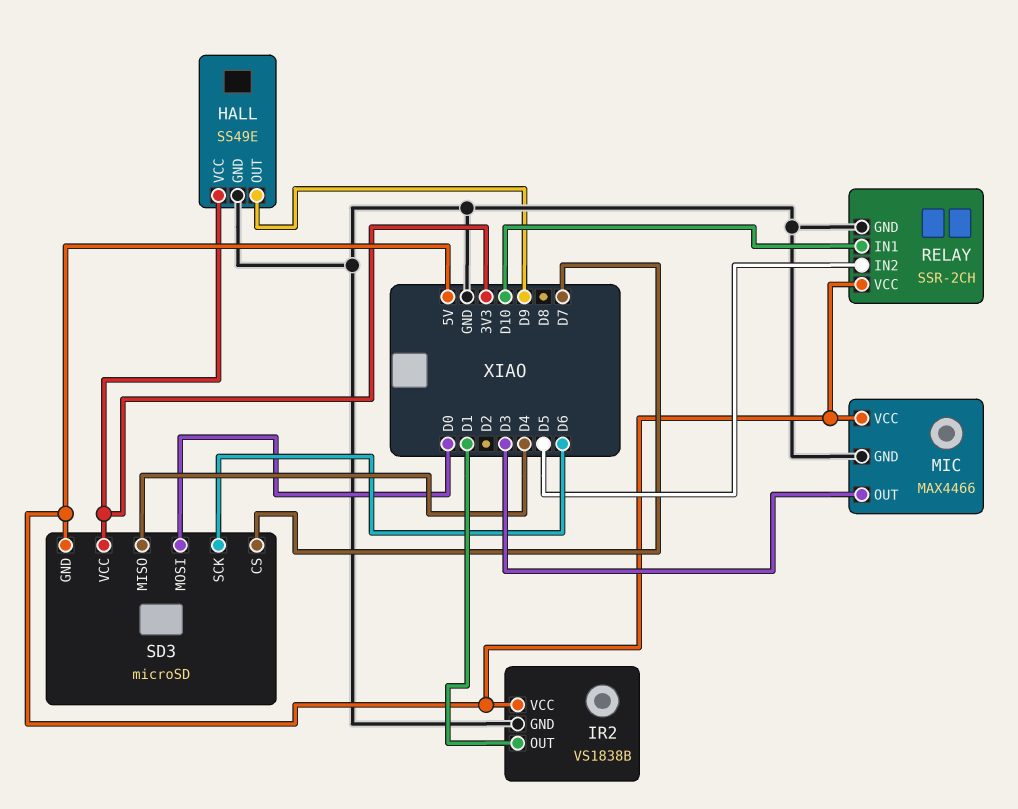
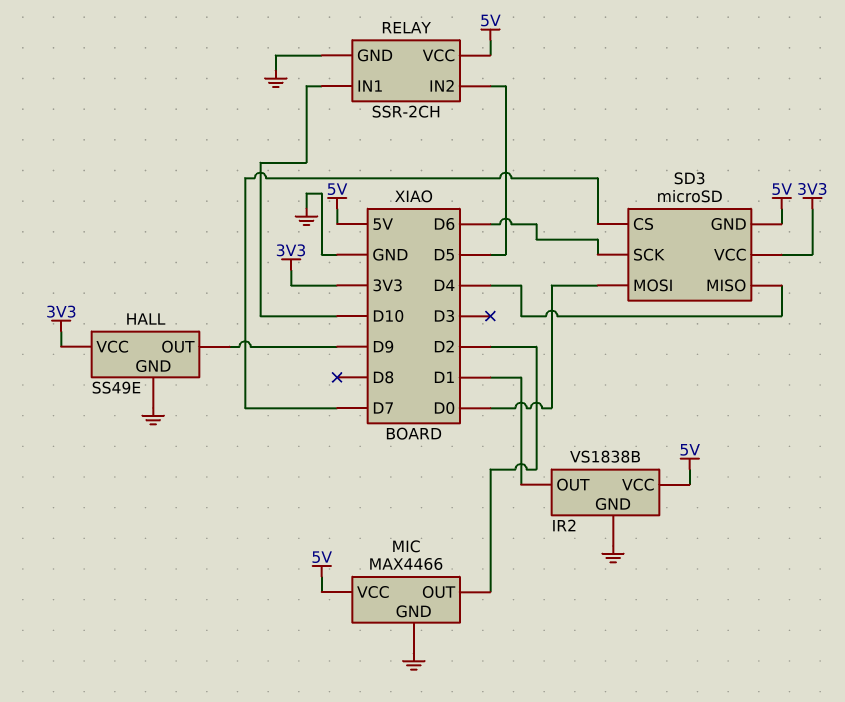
MIC pin OUT: D3 -> D2

